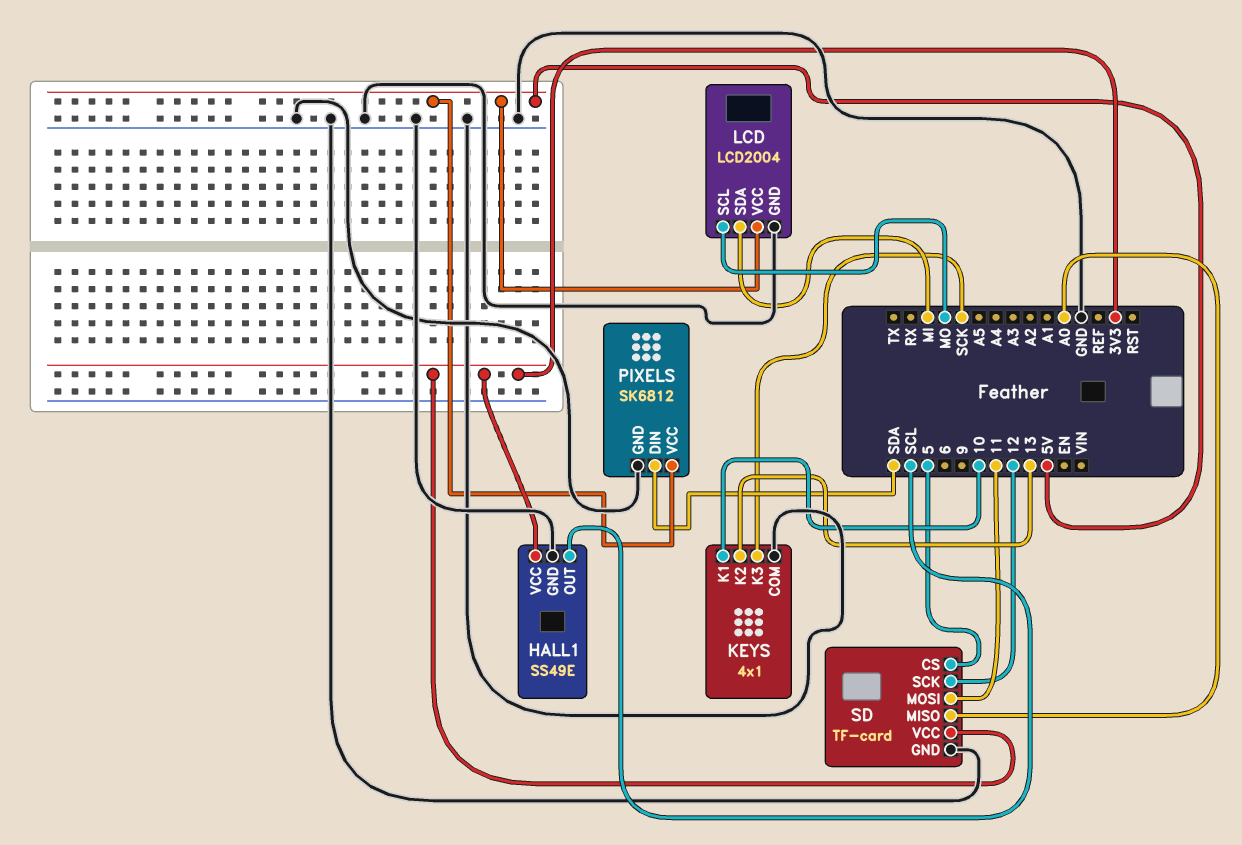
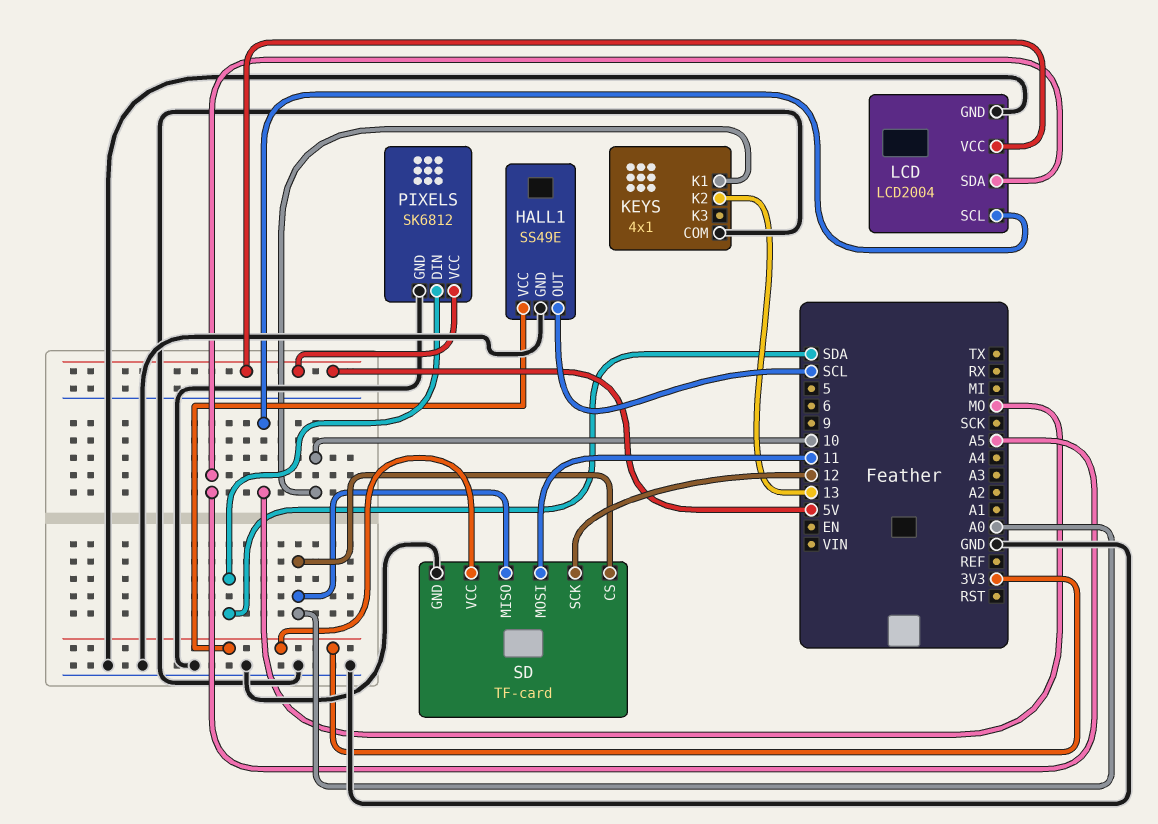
KEYS pin K3: SCK -> none
LCD pin SDA: MI -> A5
SD pin CS: 5 -> A0

